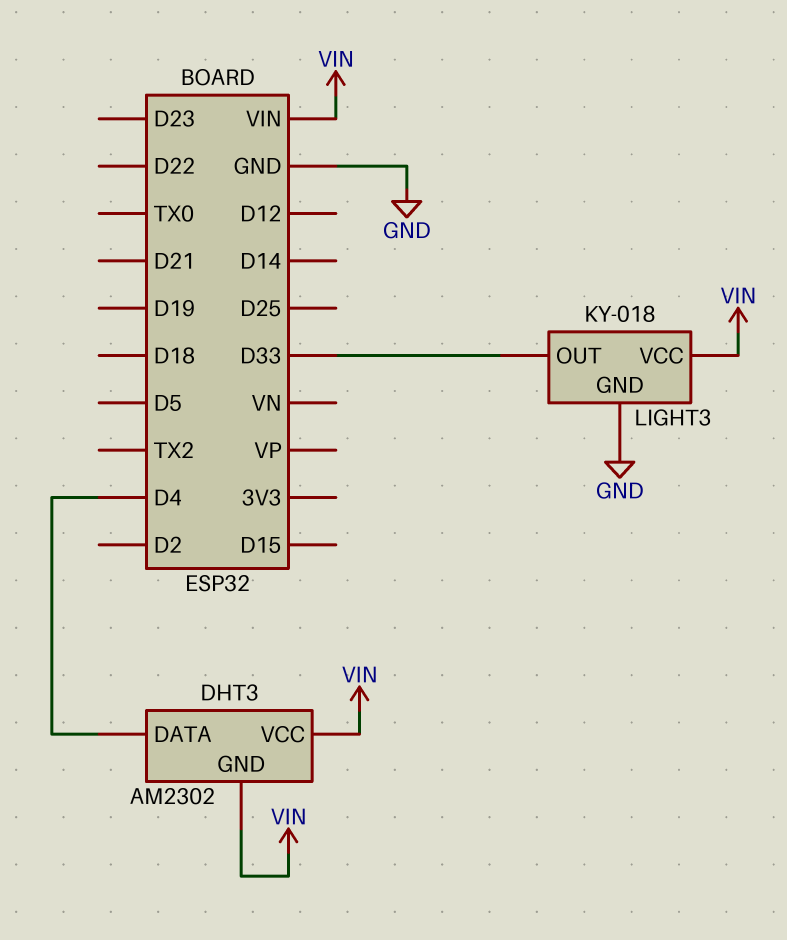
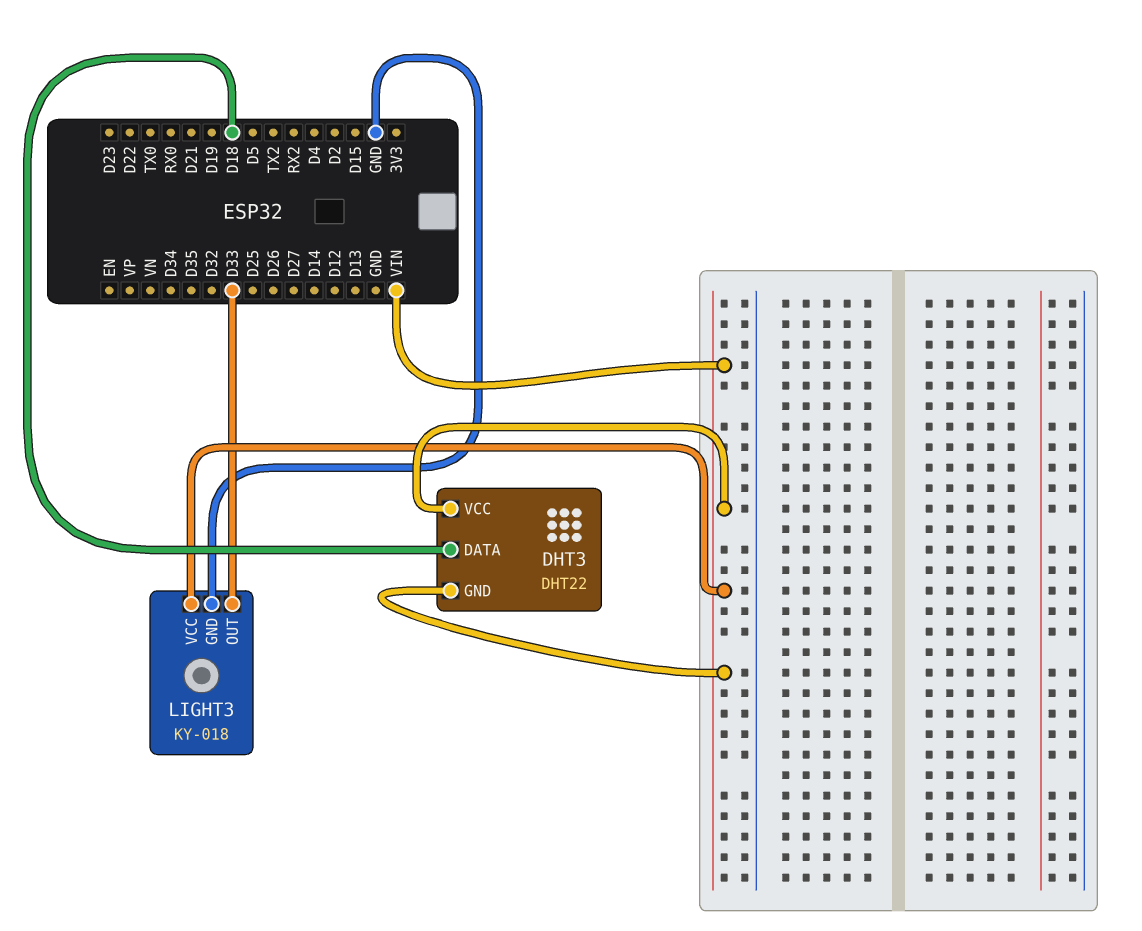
DHT3: AM2302 -> DHT22
DHT3 pin DATA: D4 -> D18

